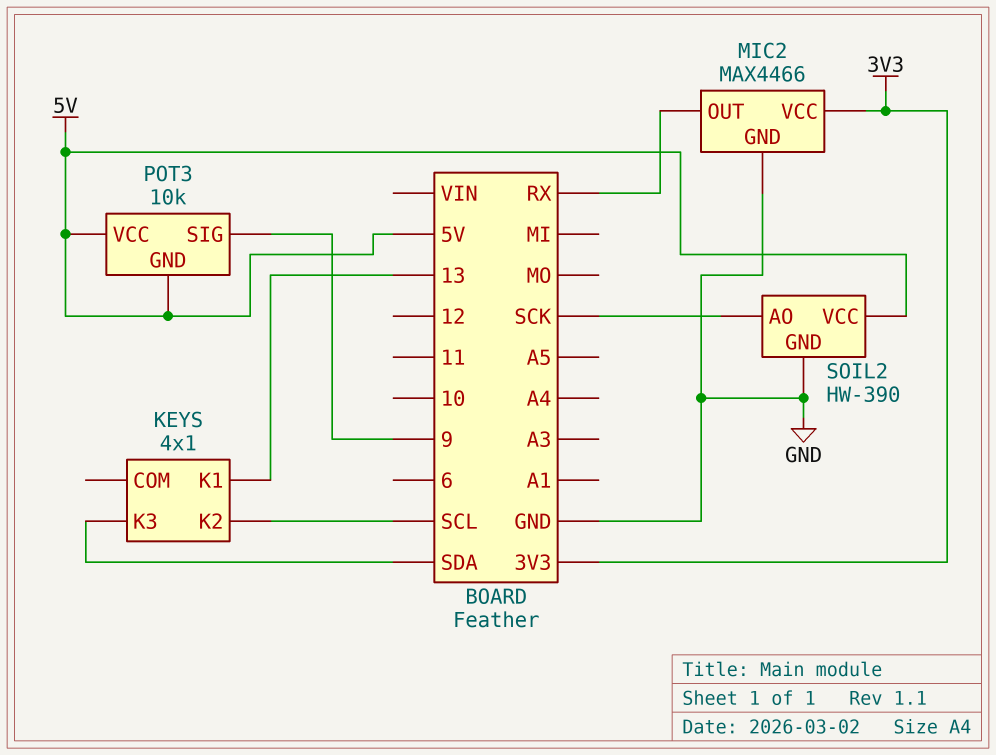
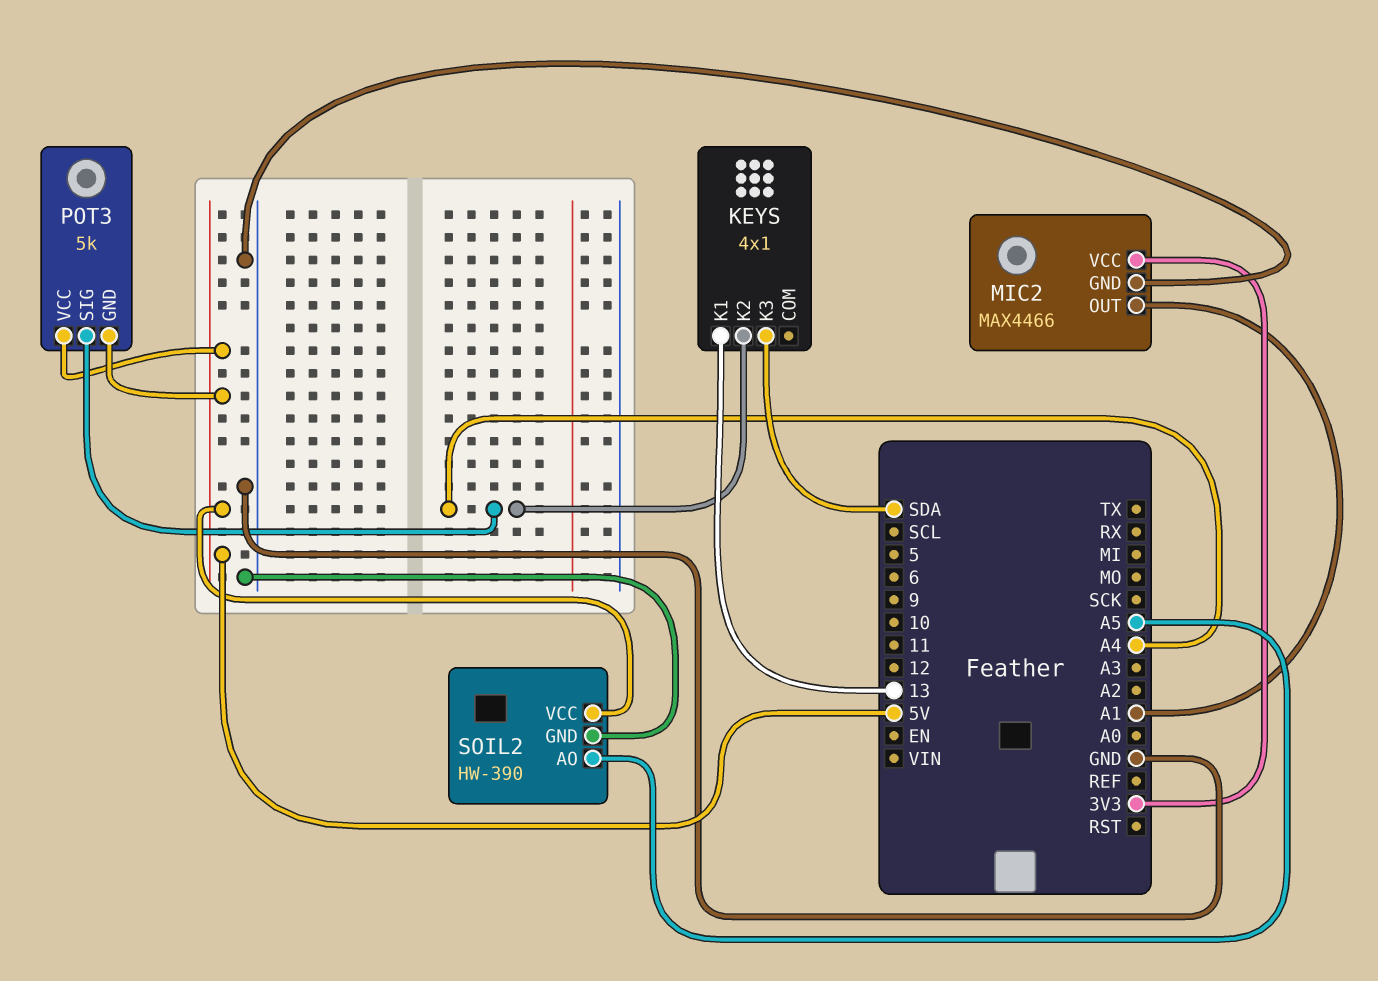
KEYS pin K2: SCL -> A4
MIC2 pin OUT: RX -> A1
POT3: 10k -> 5k
POT3 pin SIG: 9 -> A4
SOIL2 pin AO: SCK -> A5

